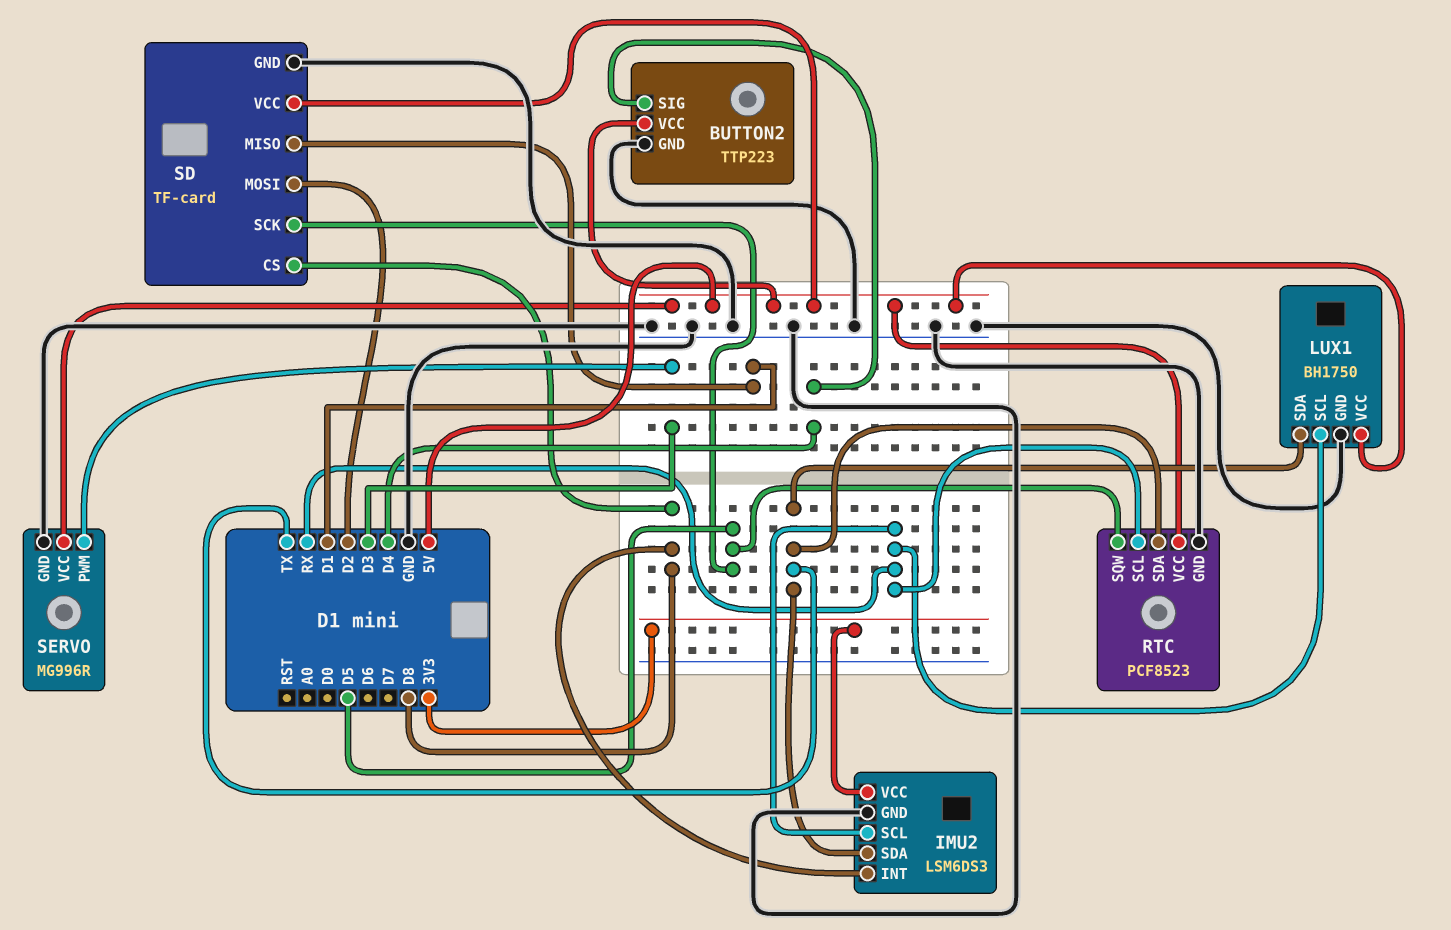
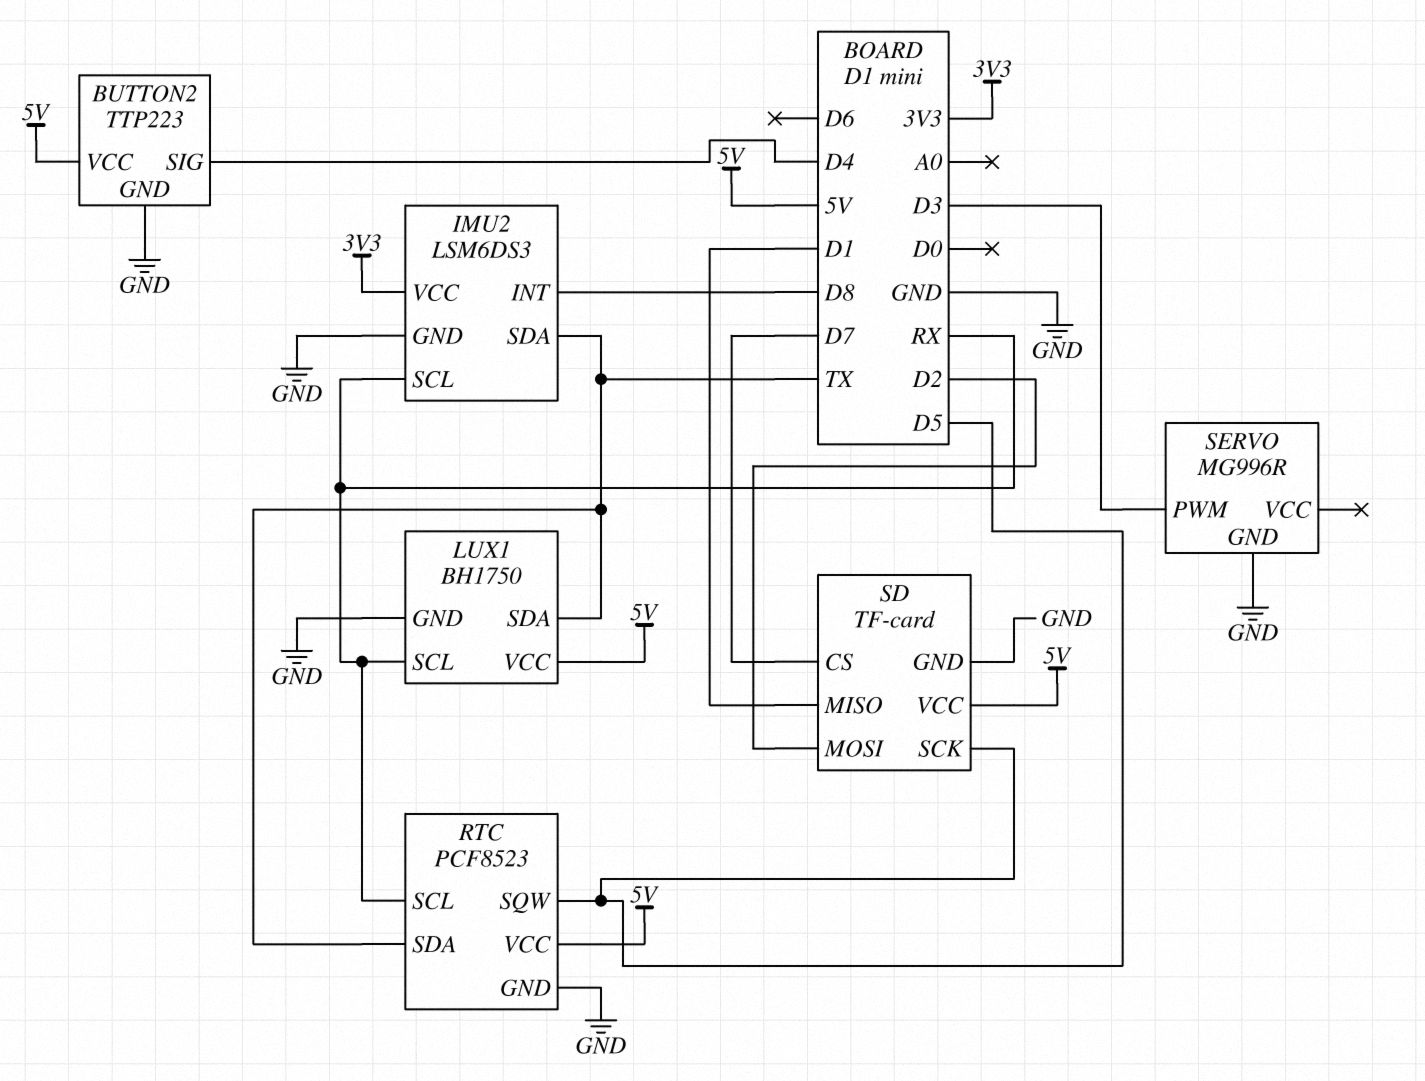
SD pin CS: D8 -> D7
SERVO pin VCC: 5V -> none

